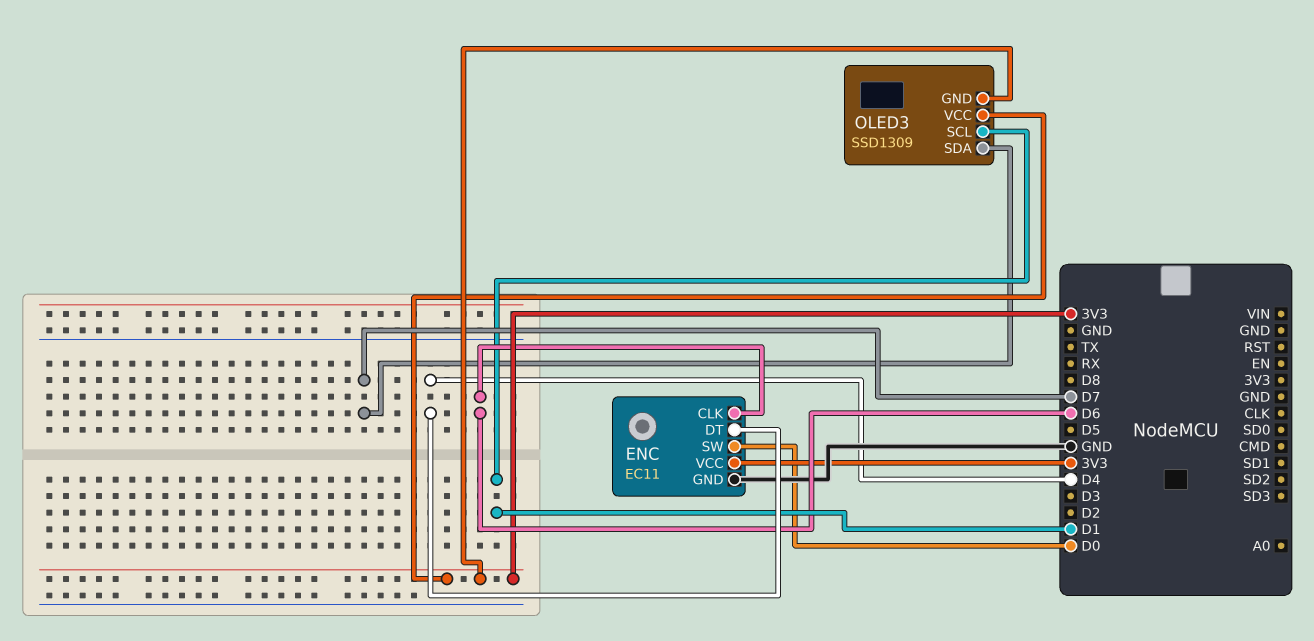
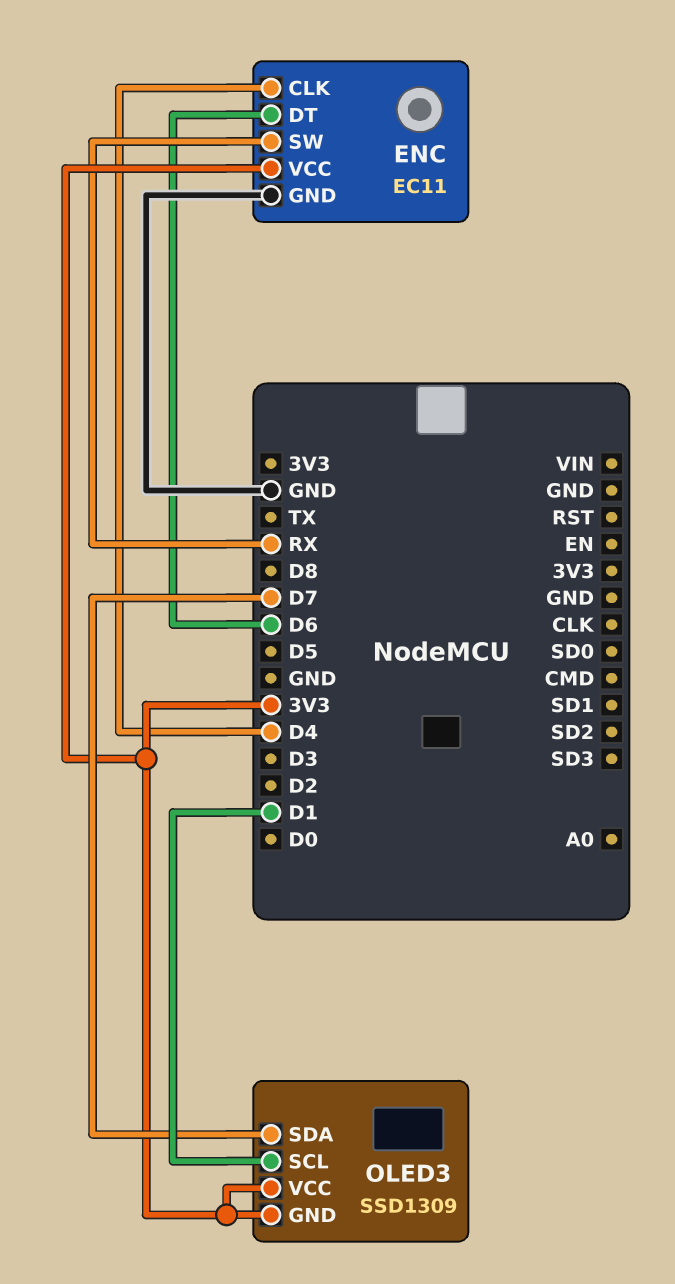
ENC pin CLK: D6 -> D4
ENC pin DT: D4 -> D6
ENC pin SW: D0 -> RX

